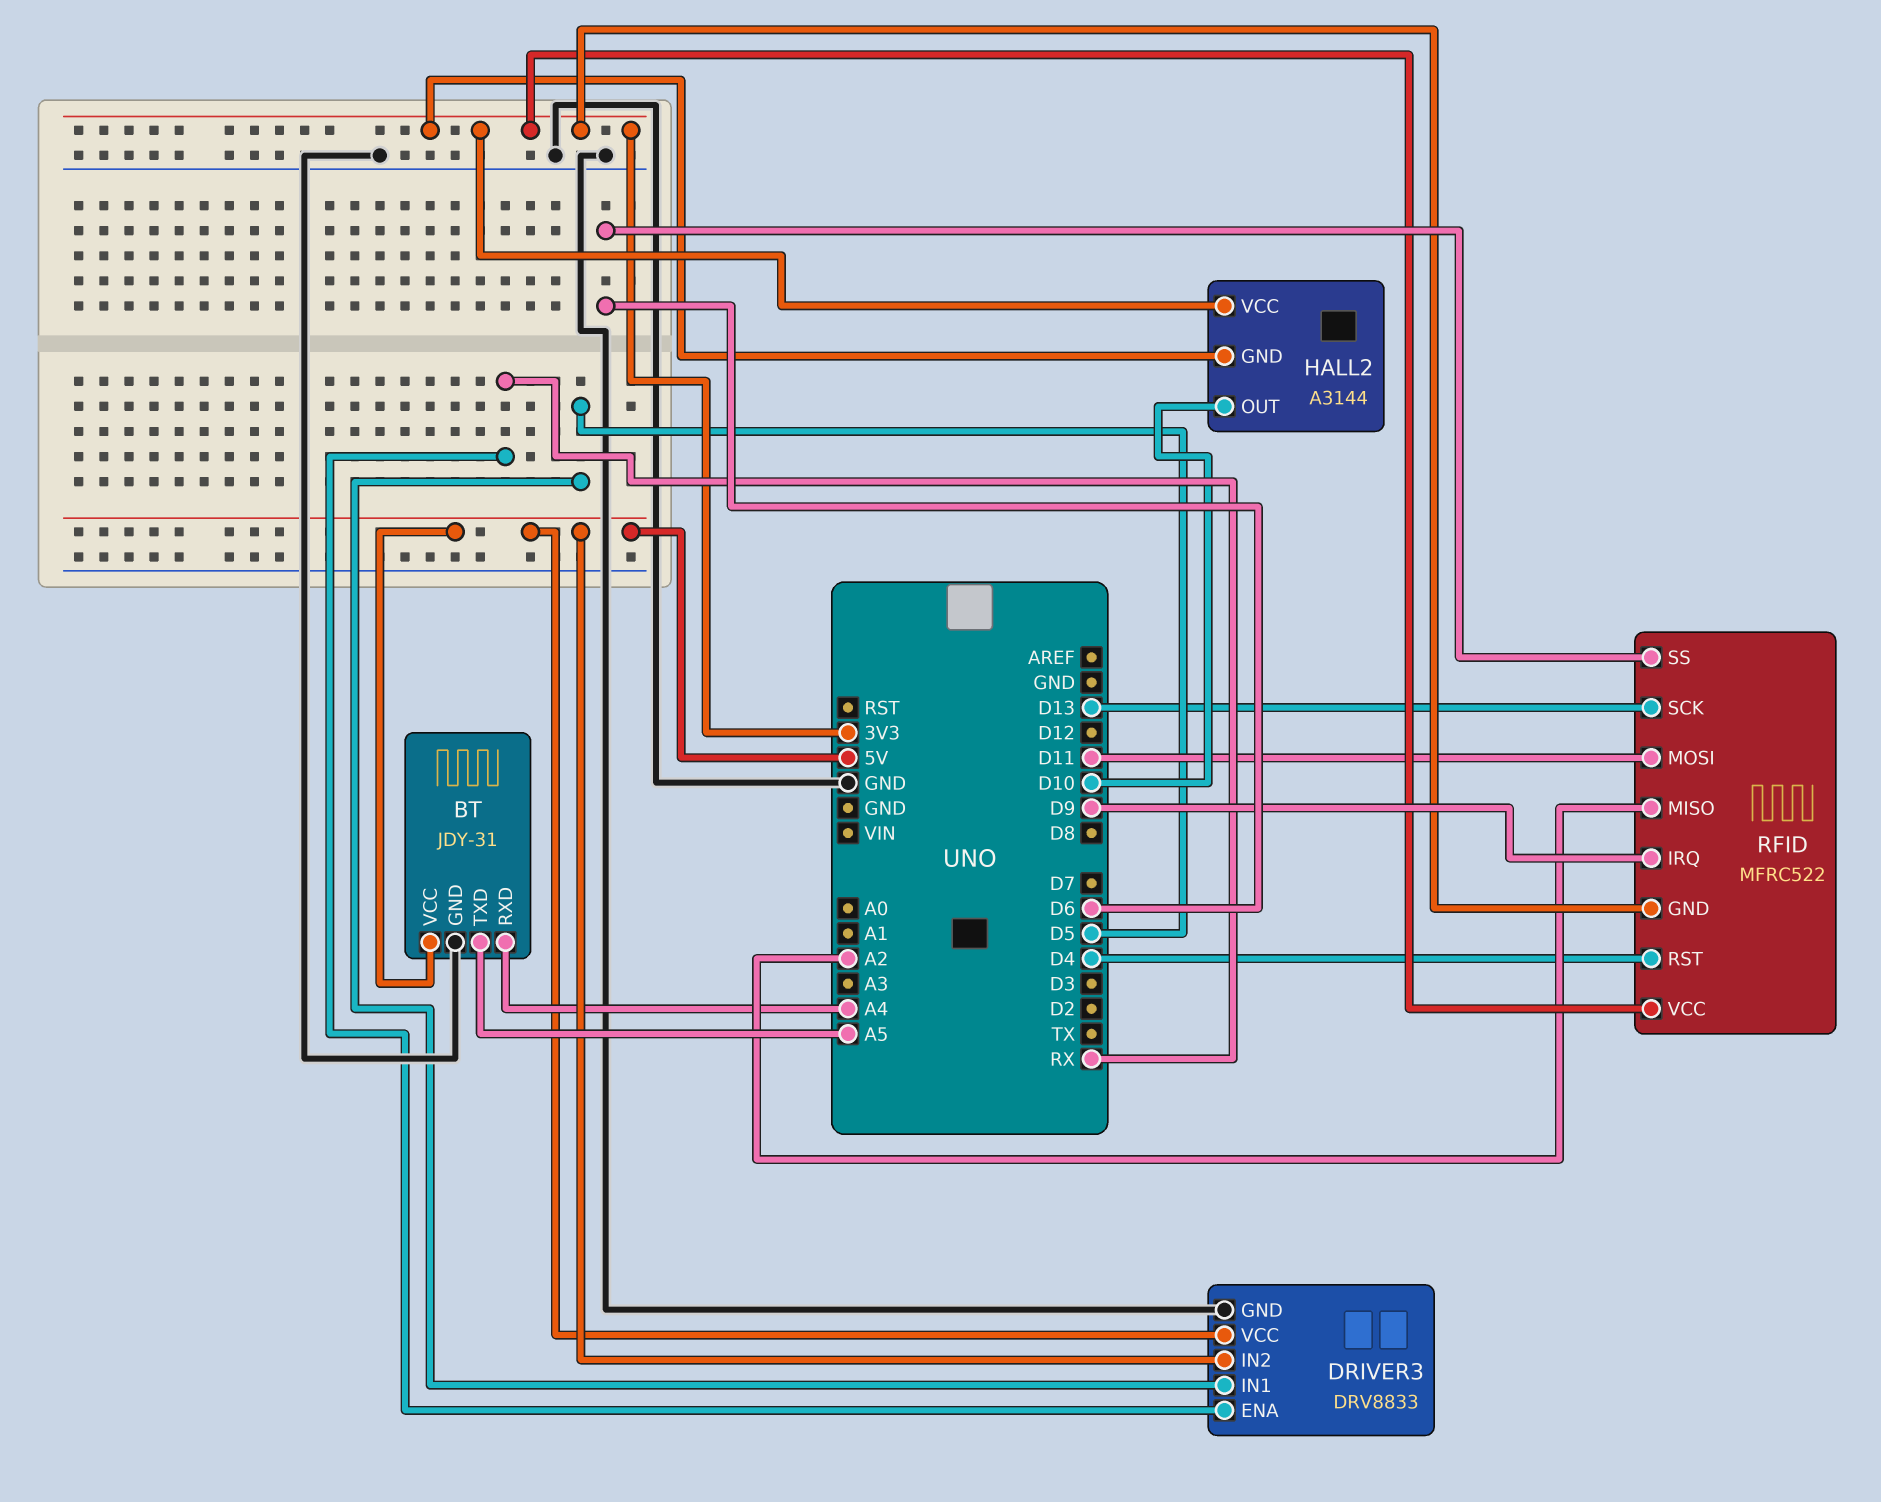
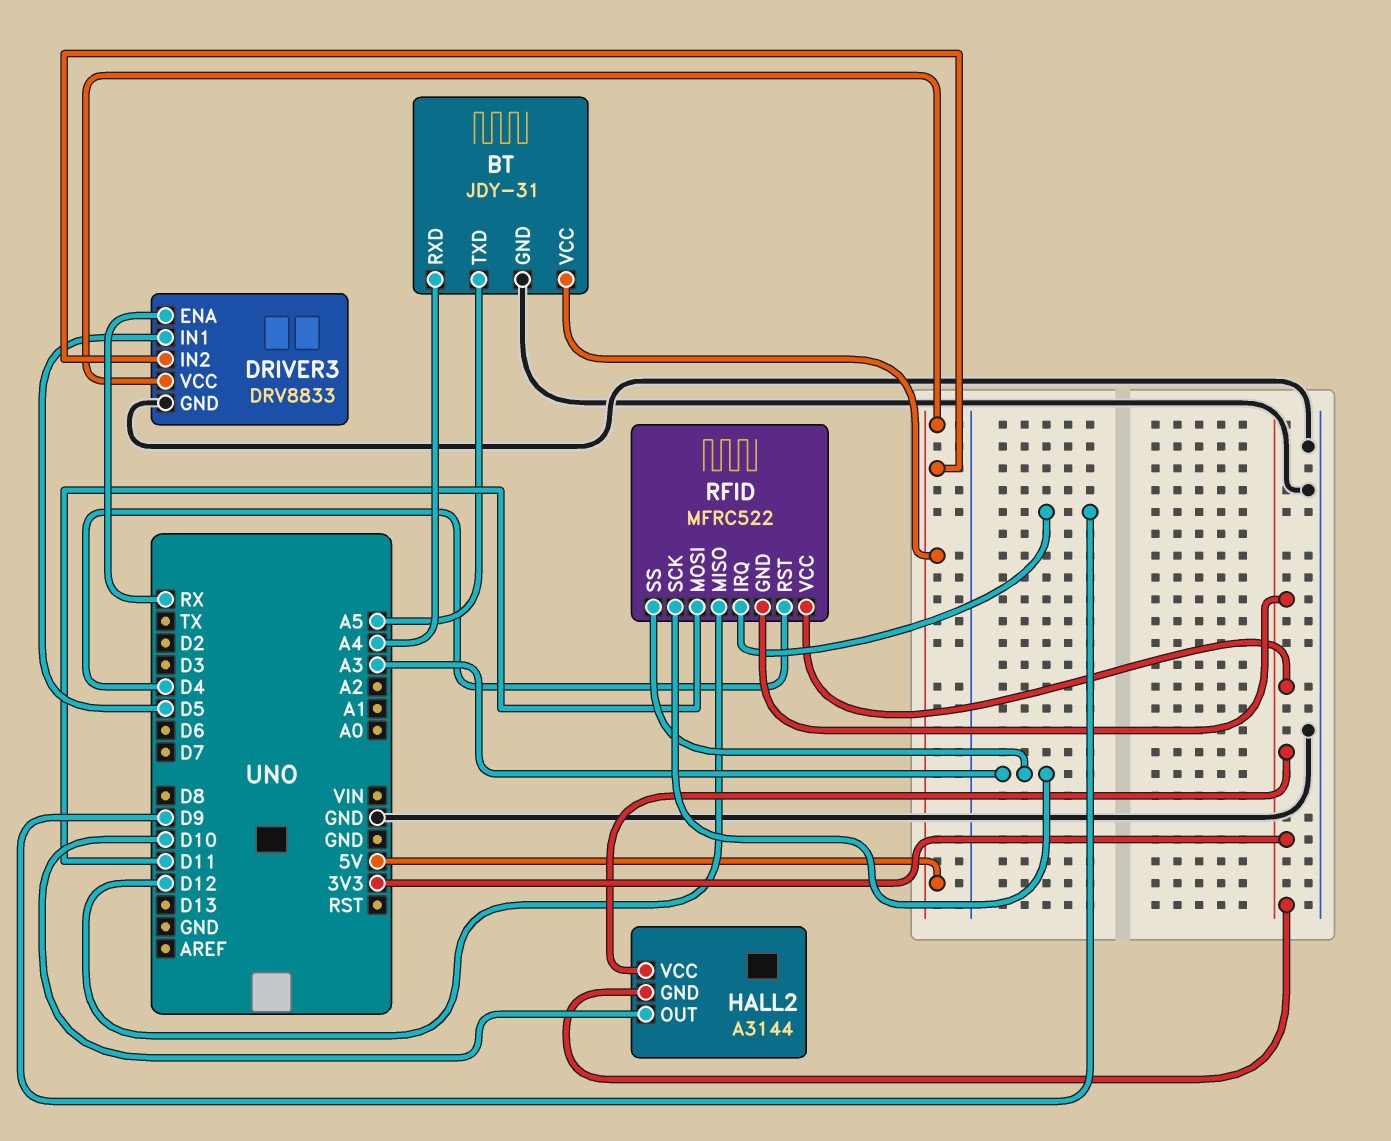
RFID pin MISO: A2 -> D12
RFID pin SCK: D13 -> A3
RFID pin SS: D6 -> A3

